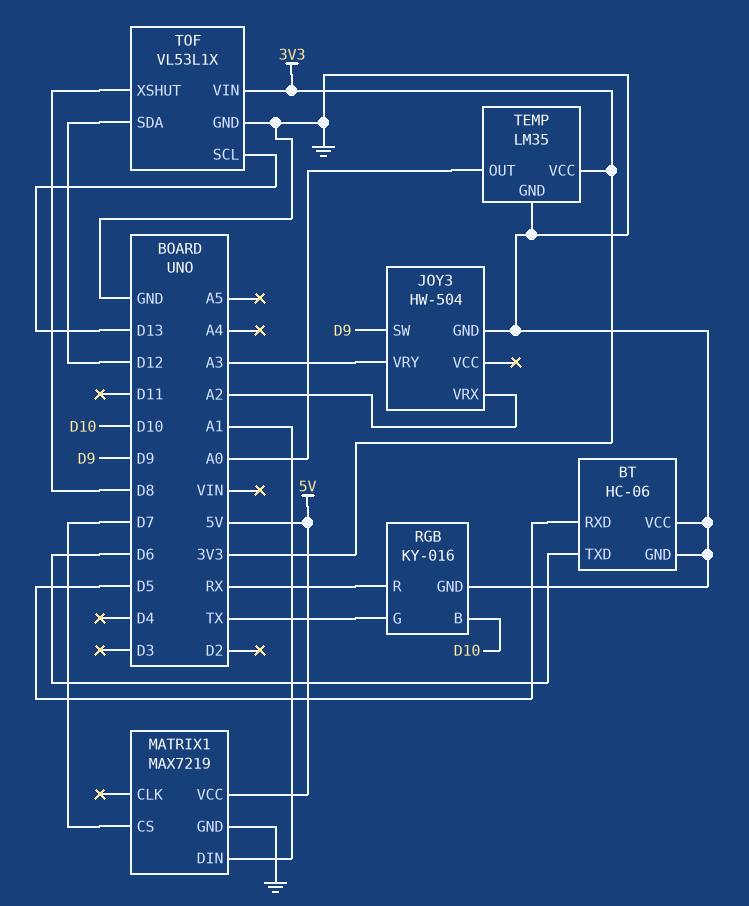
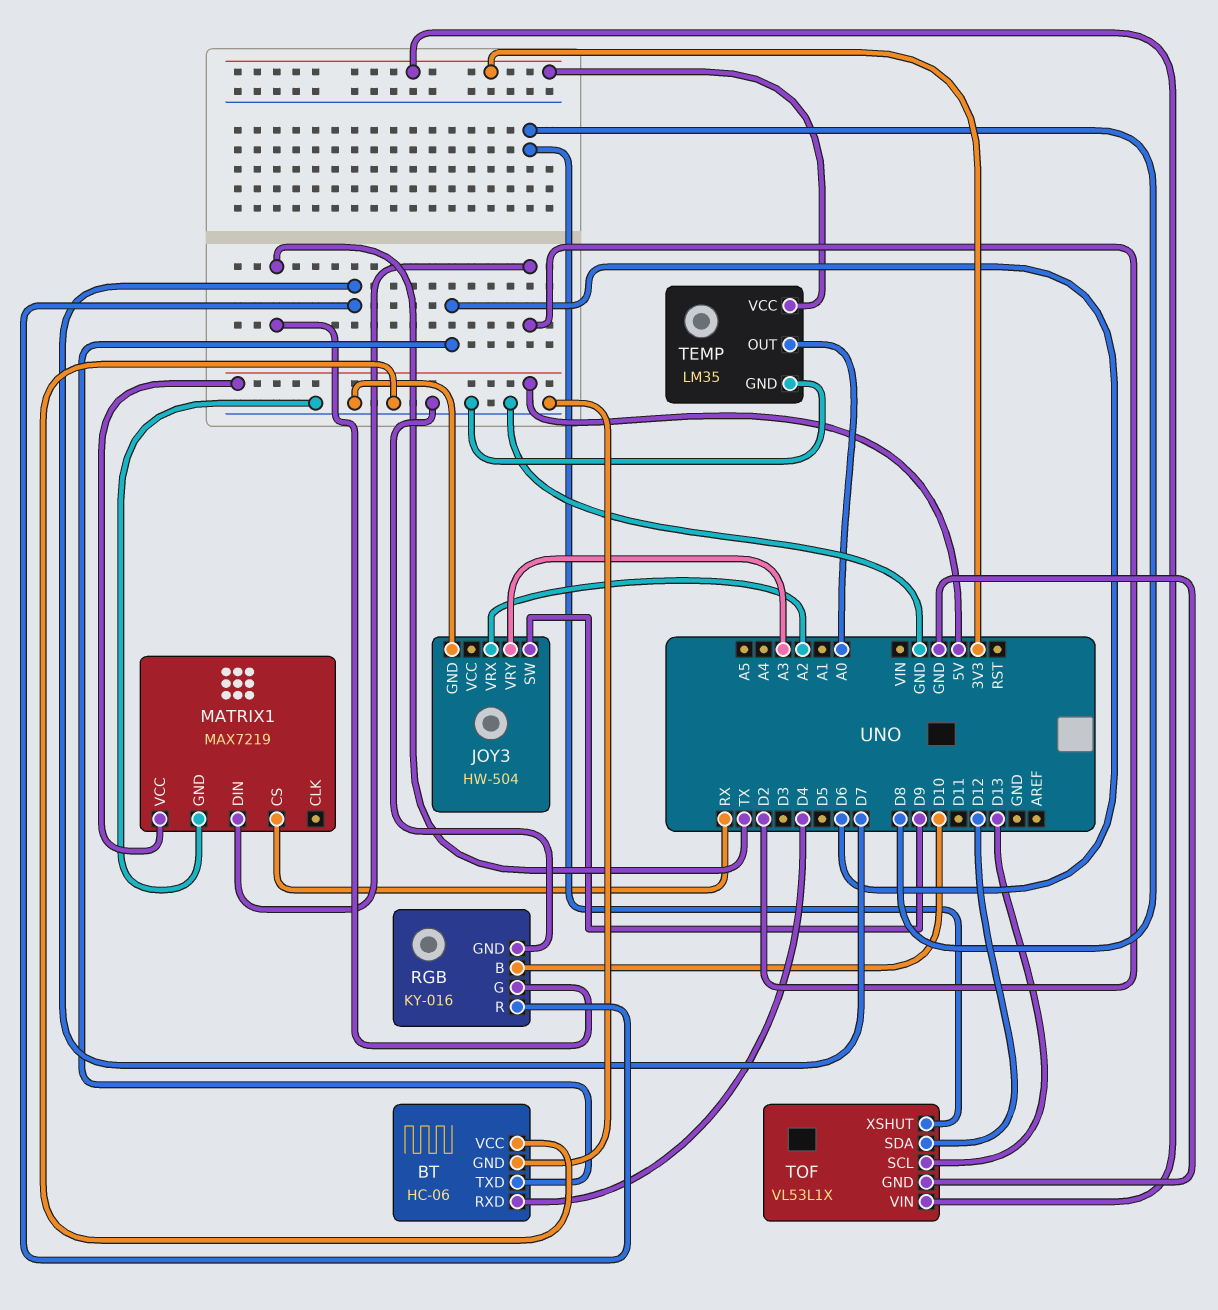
BT pin RXD: D5 -> D4
MATRIX1 pin CS: D7 -> RX
MATRIX1 pin DIN: A1 -> D2
RGB pin R: RX -> D7

